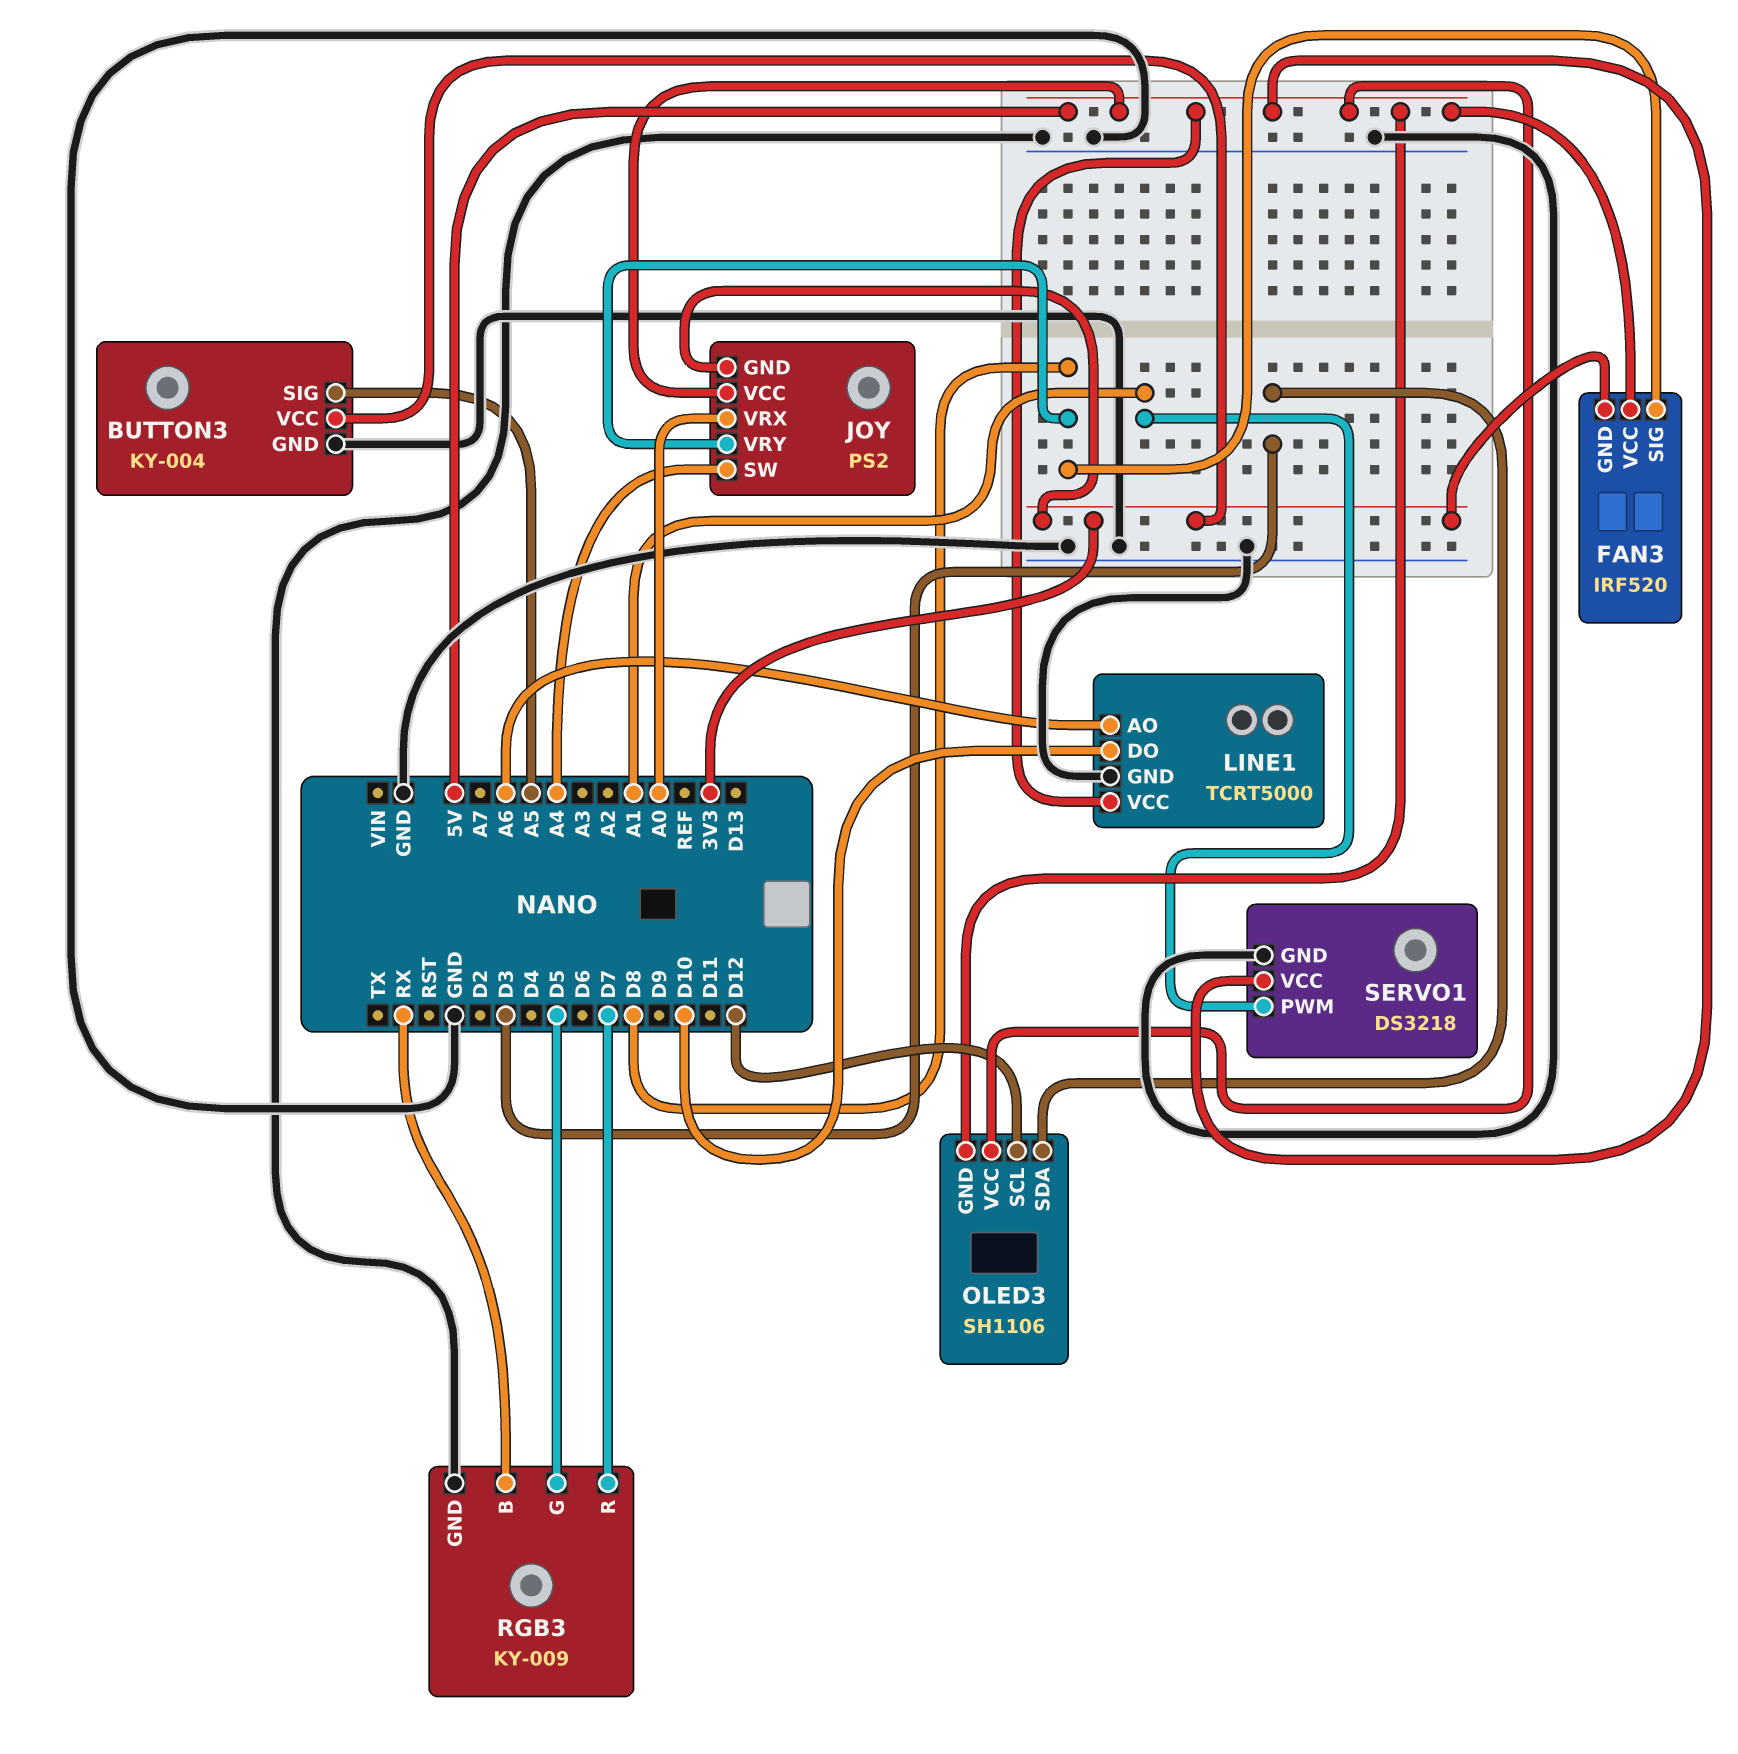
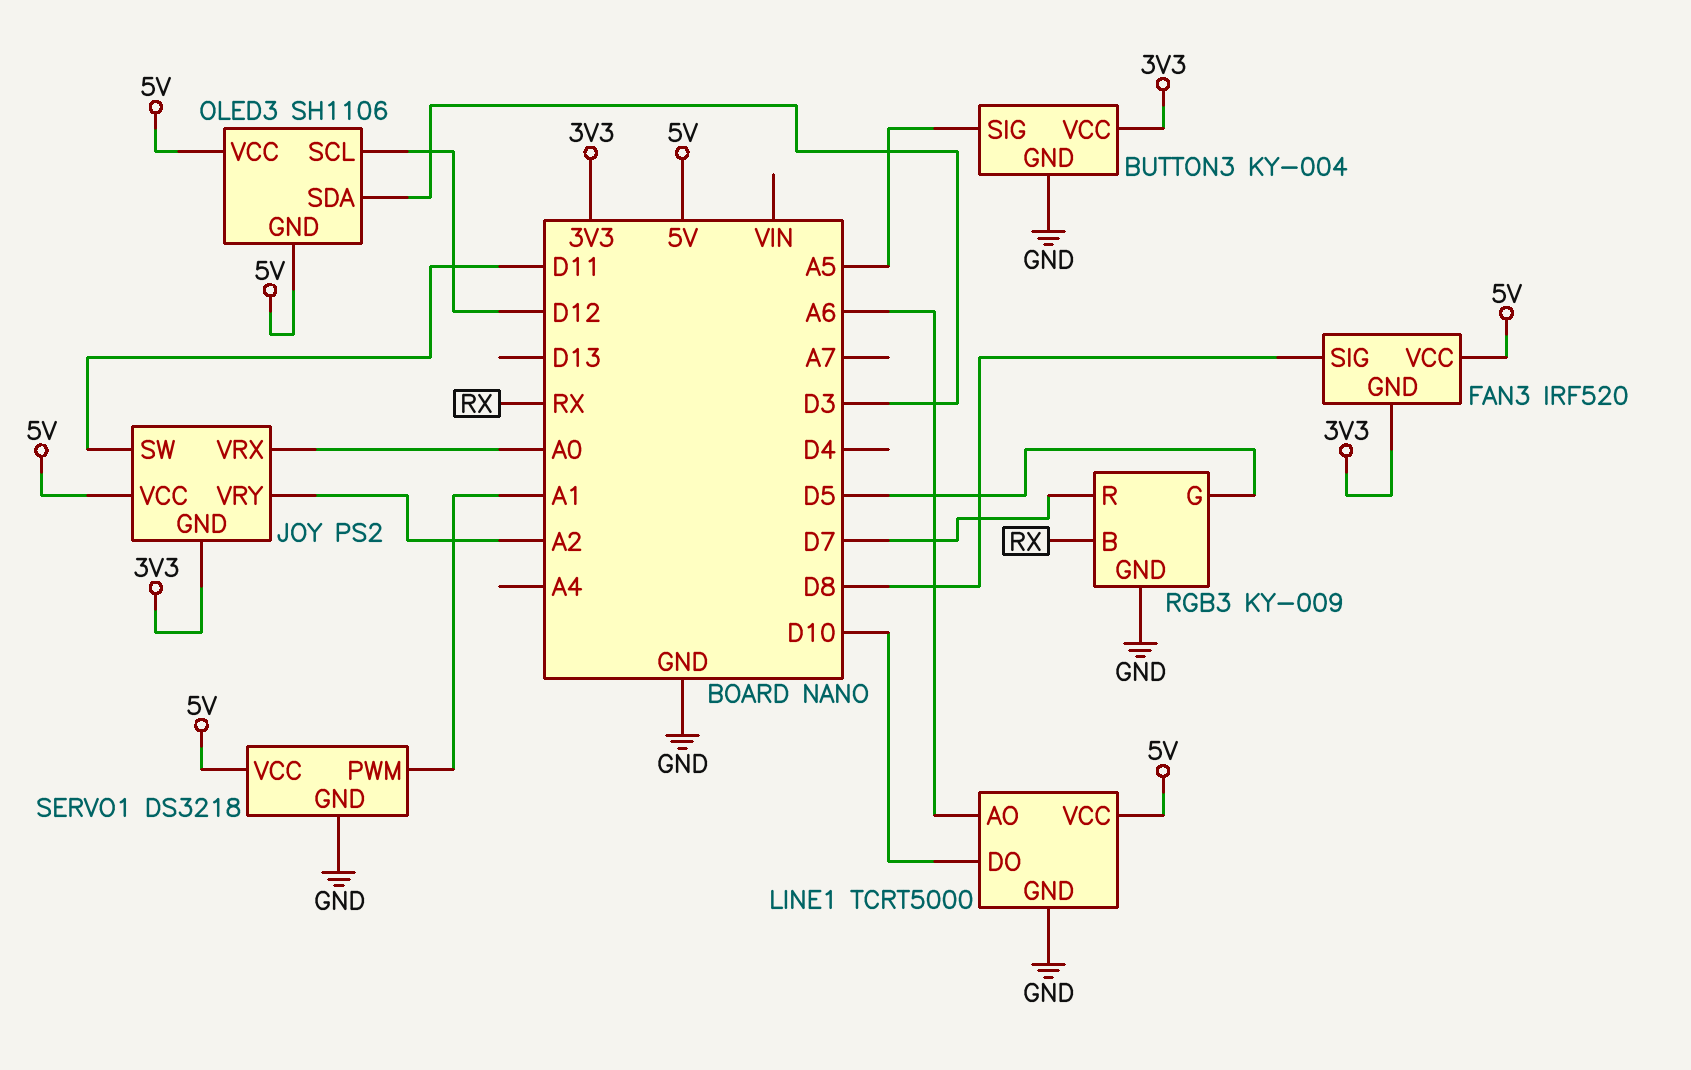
JOY pin SW: A4 -> D11
JOY pin VRY: D8 -> A2

